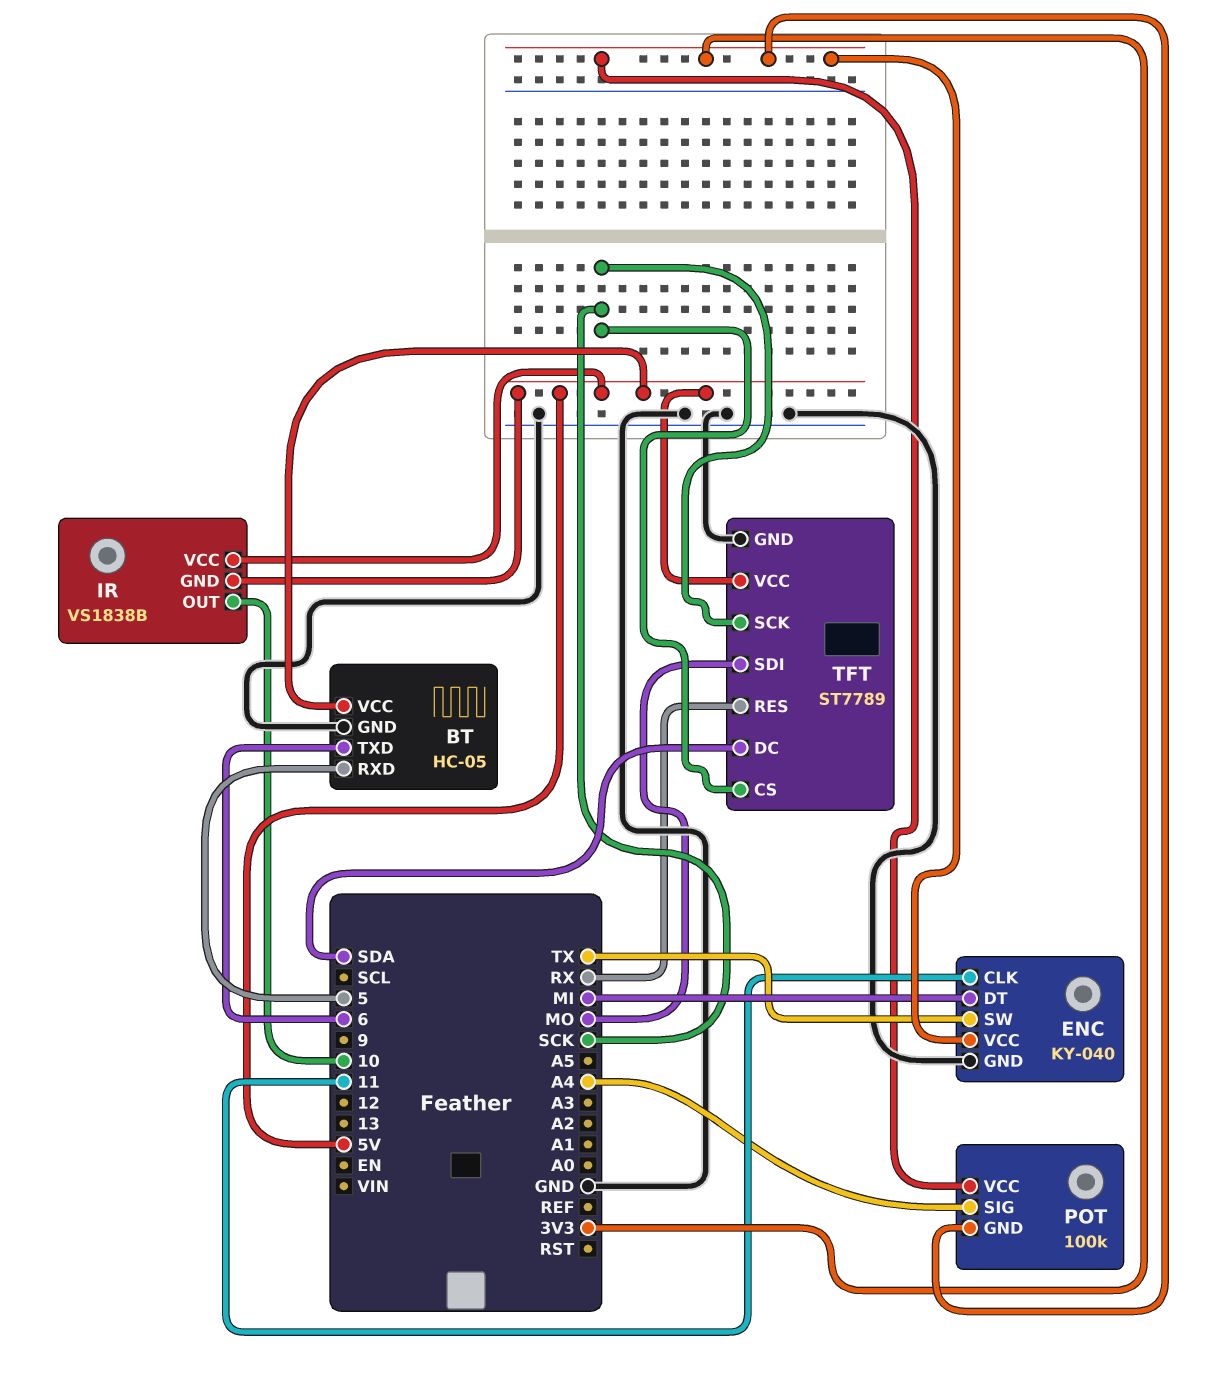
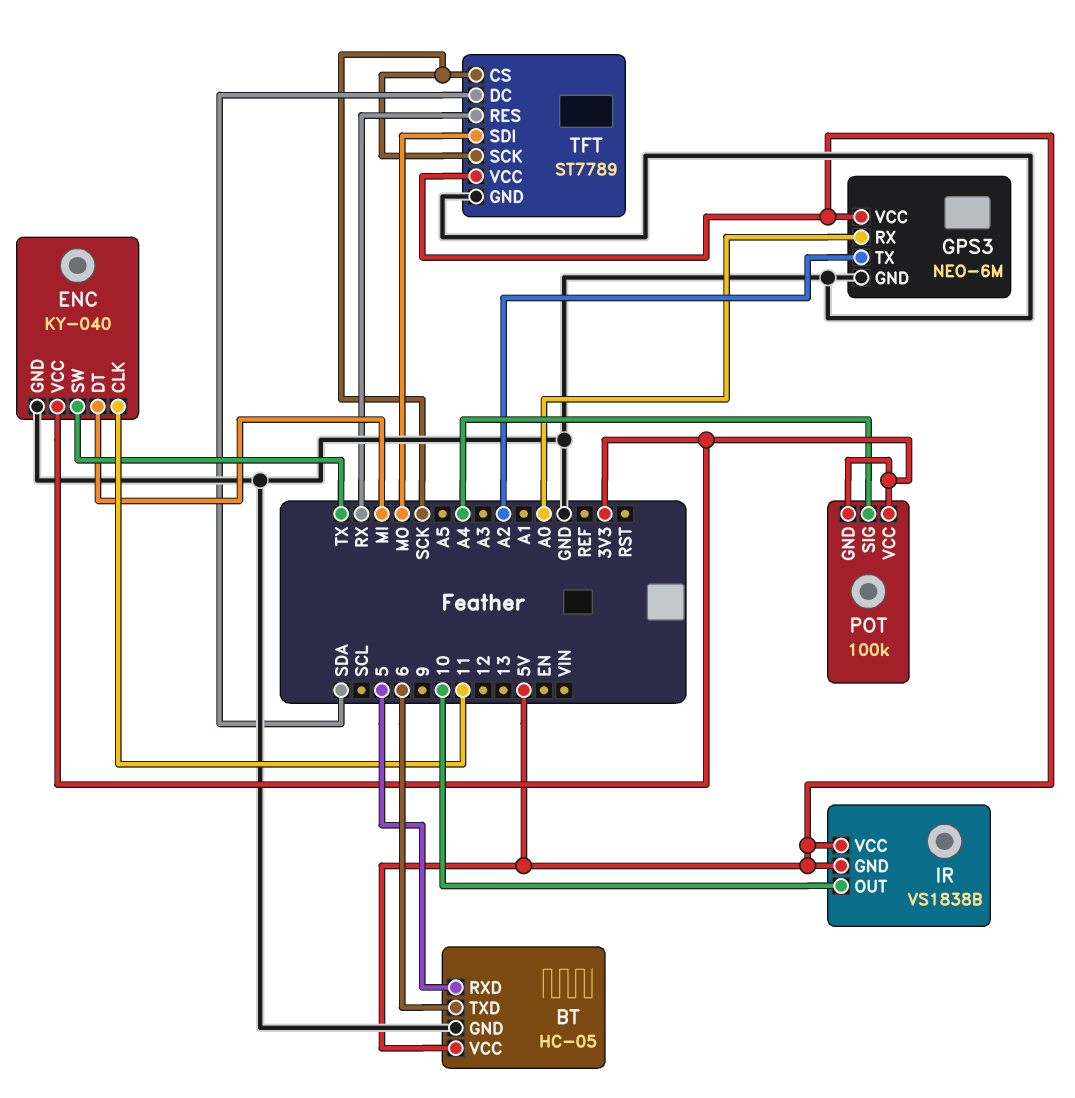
GPS3: none -> NEO-6M
GPS3 pin GND: none -> GND
GPS3 pin RX: none -> A0
GPS3 pin TX: none -> A2
GPS3 pin VCC: none -> 5V

